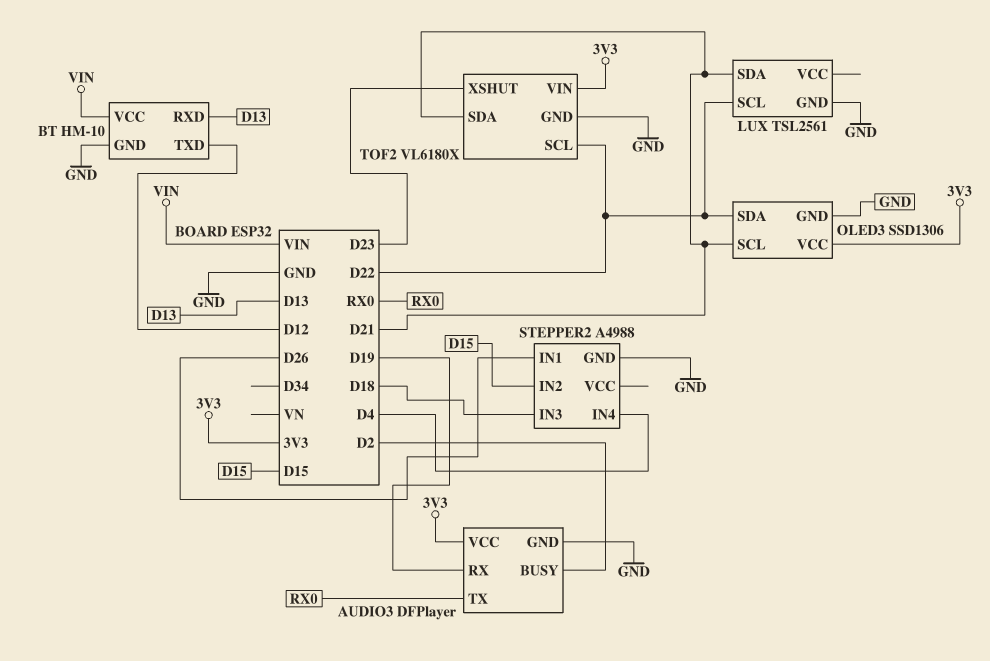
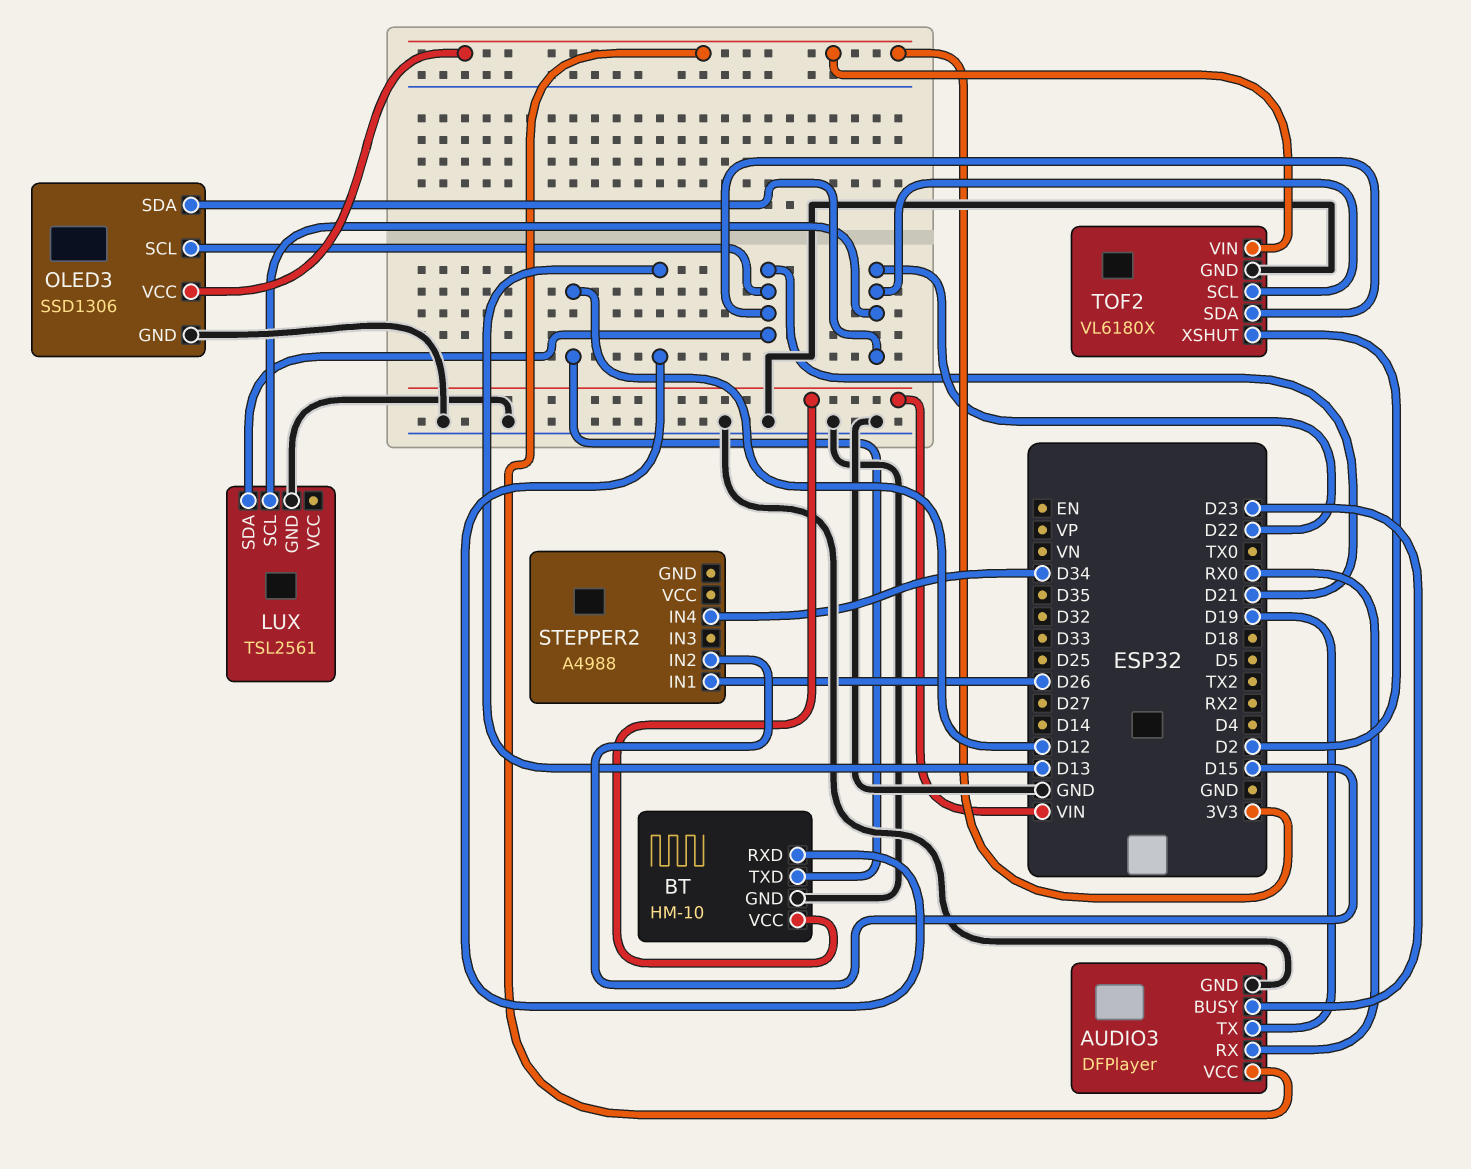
AUDIO3 pin BUSY: D2 -> D23
AUDIO3 pin RX: D19 -> RX0
AUDIO3 pin TX: RX0 -> D19
STEPPER2 pin GND: GND -> none
STEPPER2 pin IN3: D18 -> none
STEPPER2 pin IN4: D4 -> D34
TOF2 pin XSHUT: D23 -> D2

